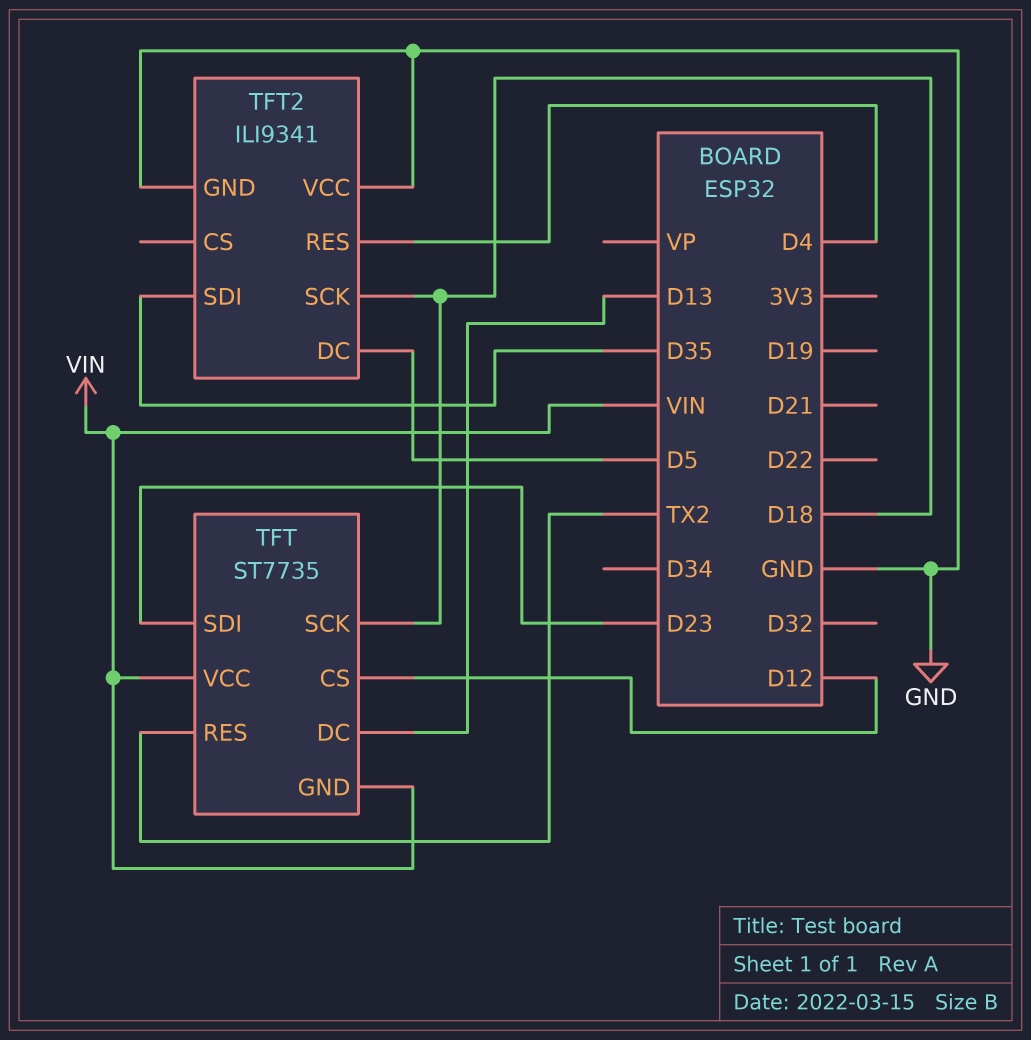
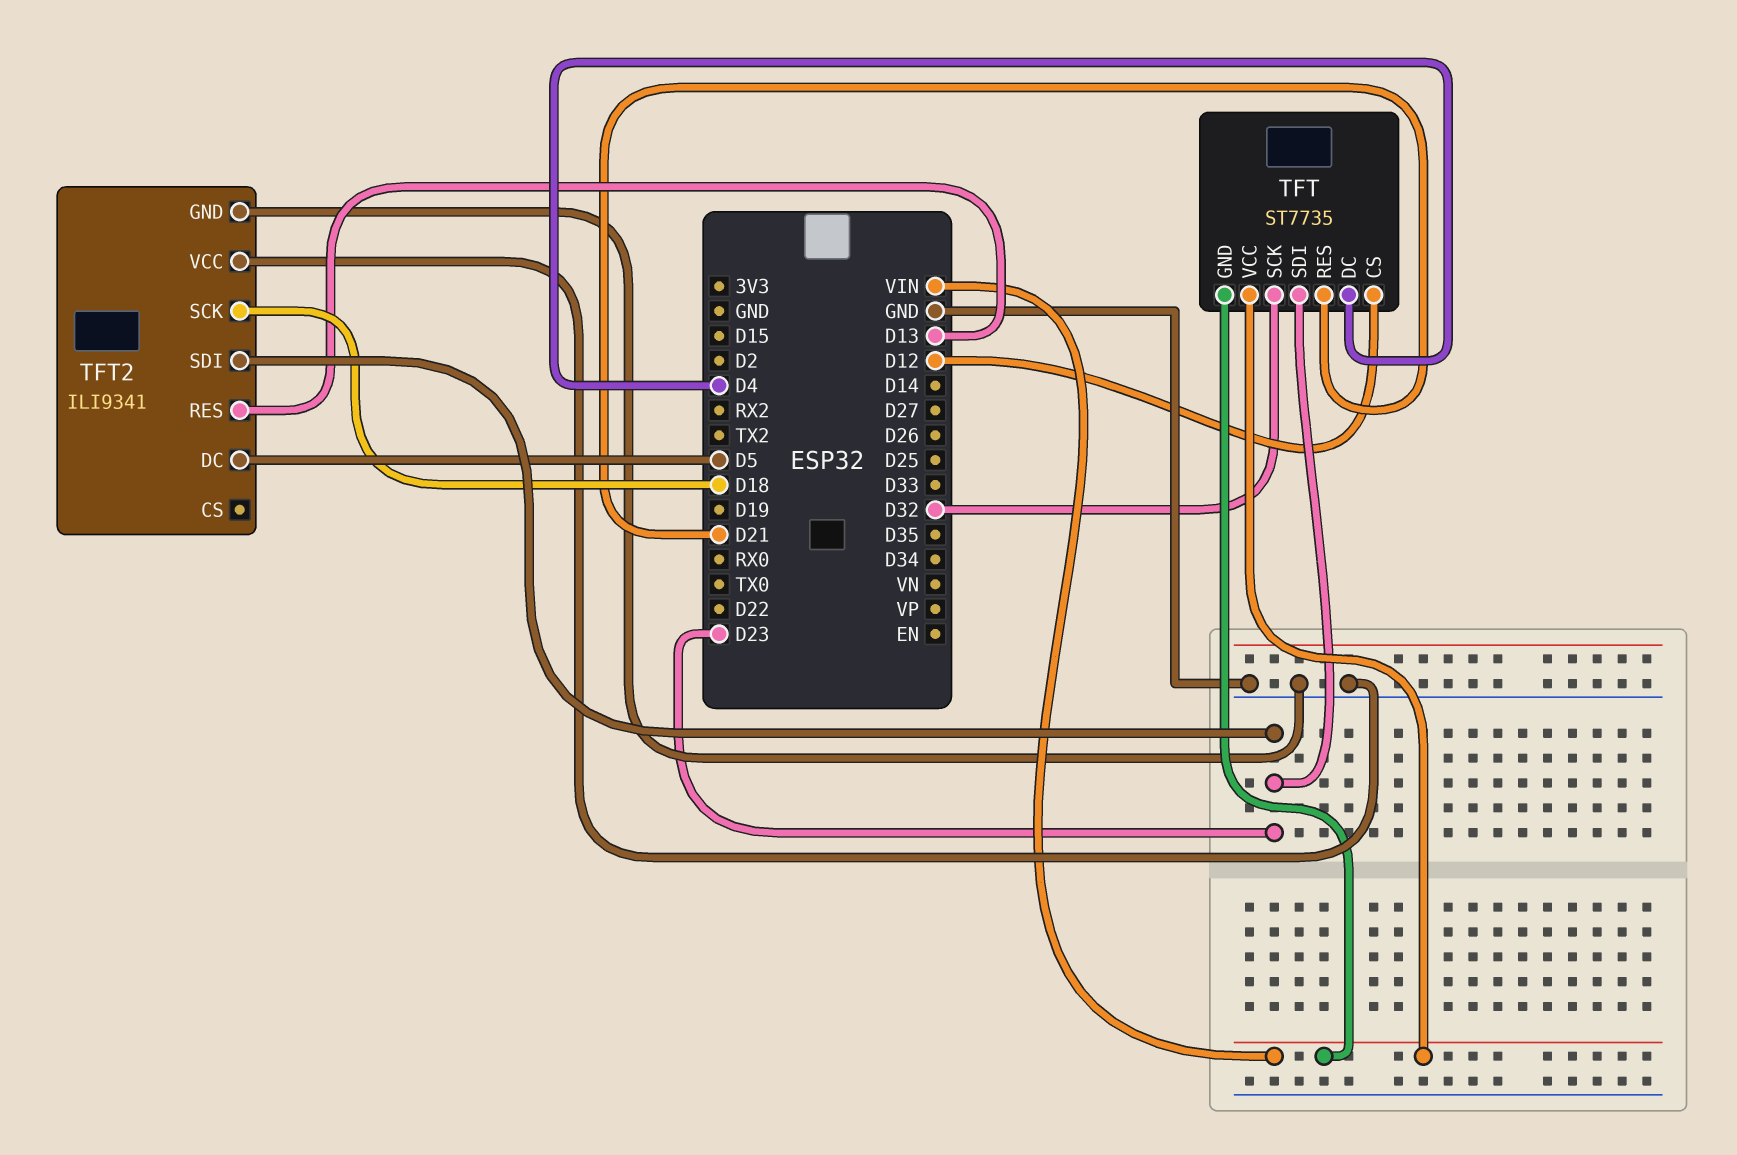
TFT pin DC: D13 -> D4
TFT pin RES: TX2 -> D21
TFT pin SCK: D18 -> D32
TFT2 pin RES: D4 -> D13
TFT2 pin SDI: D35 -> D23

